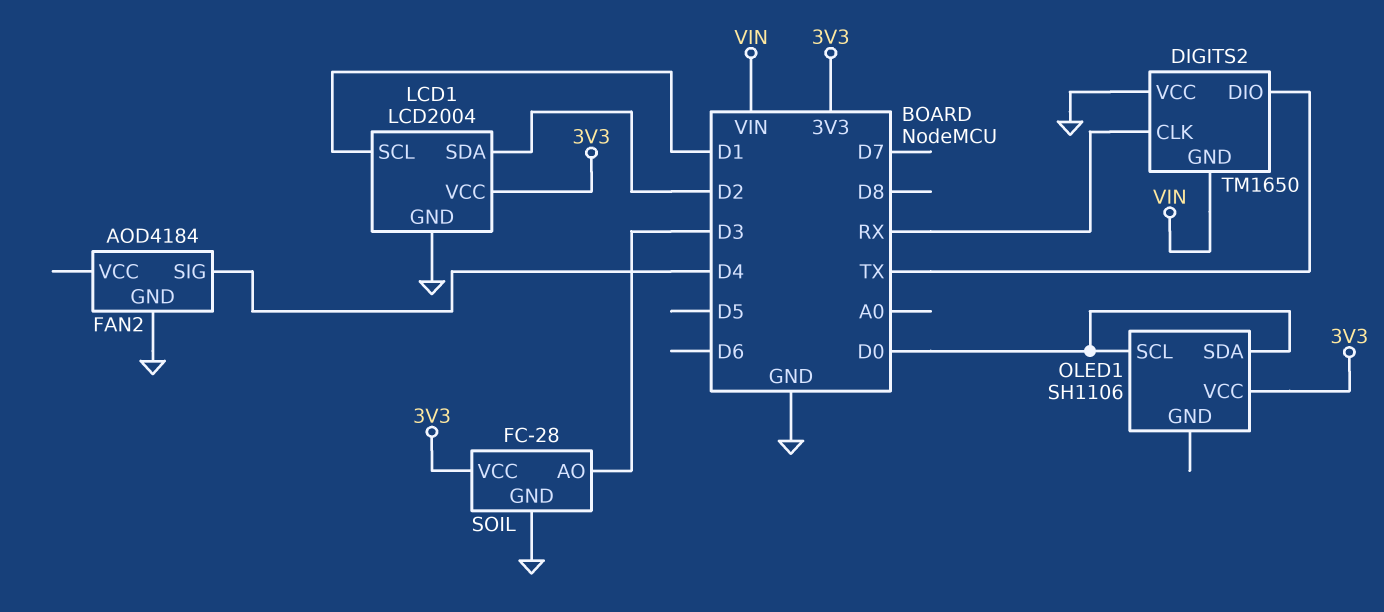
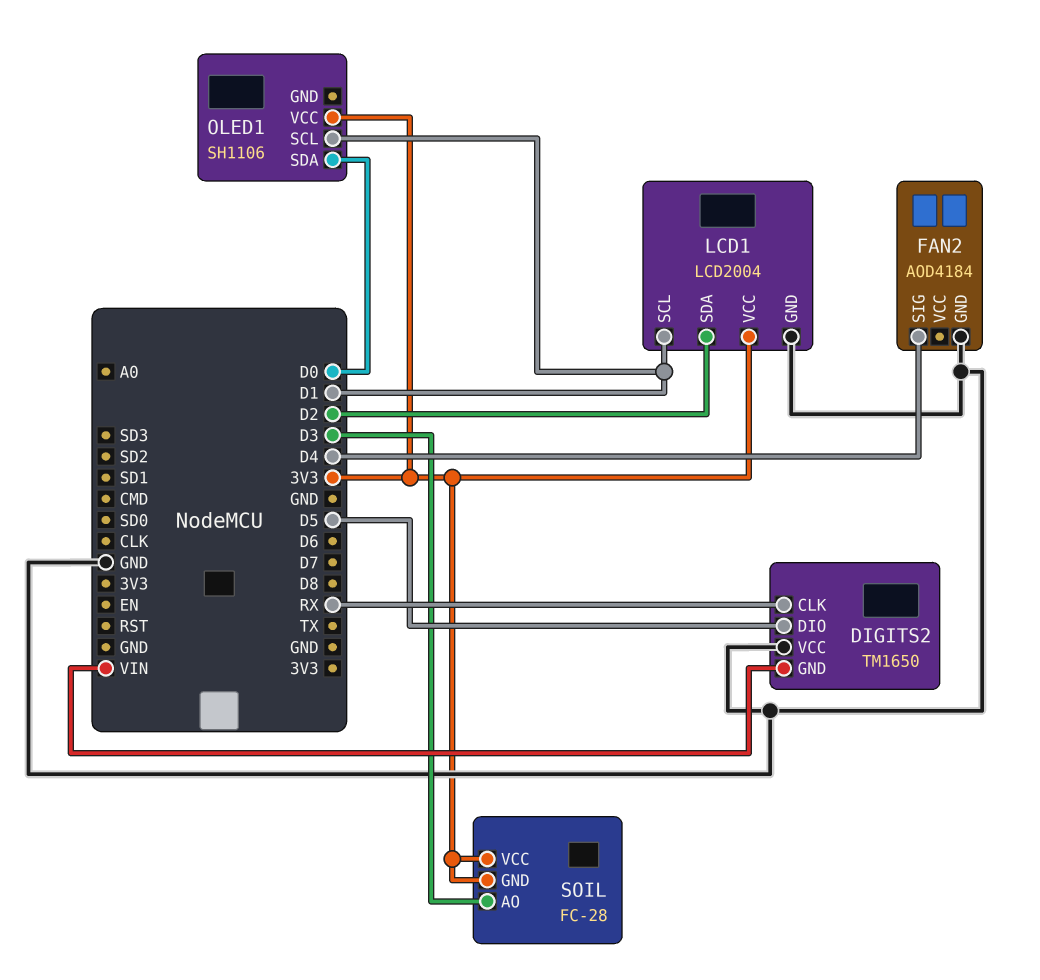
DIGITS2 pin DIO: TX -> D5
OLED1 pin SCL: D0 -> D1
SOIL pin GND: GND -> 3V3

